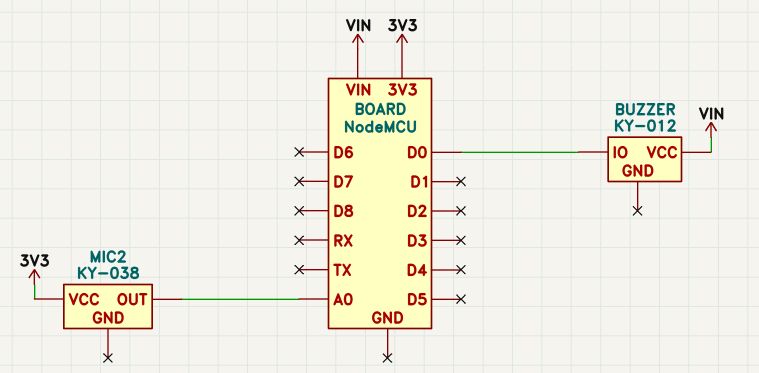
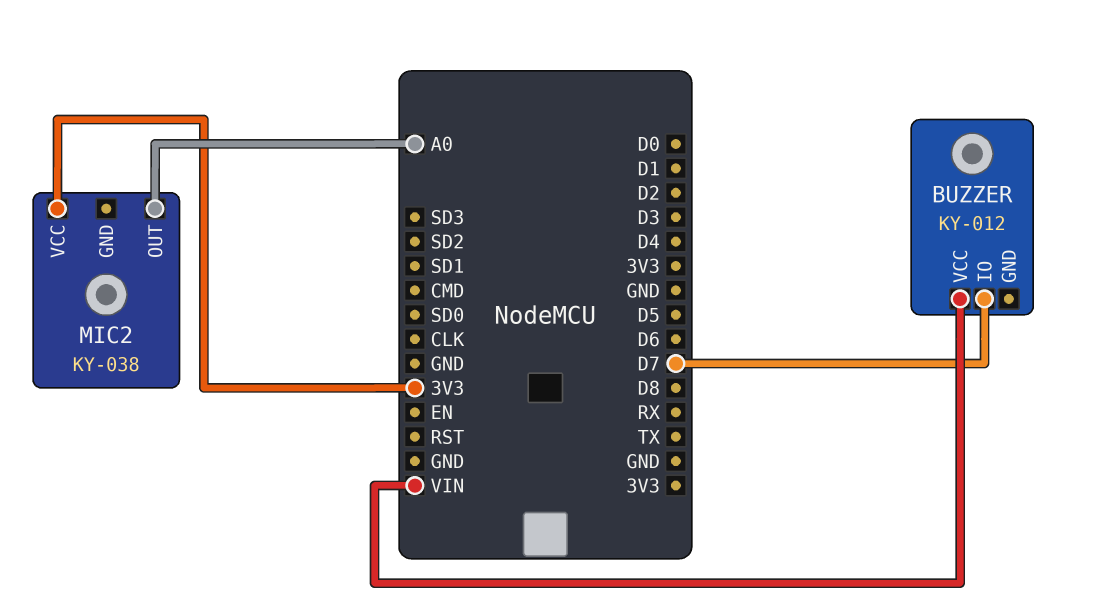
BUZZER pin IO: D0 -> D7

